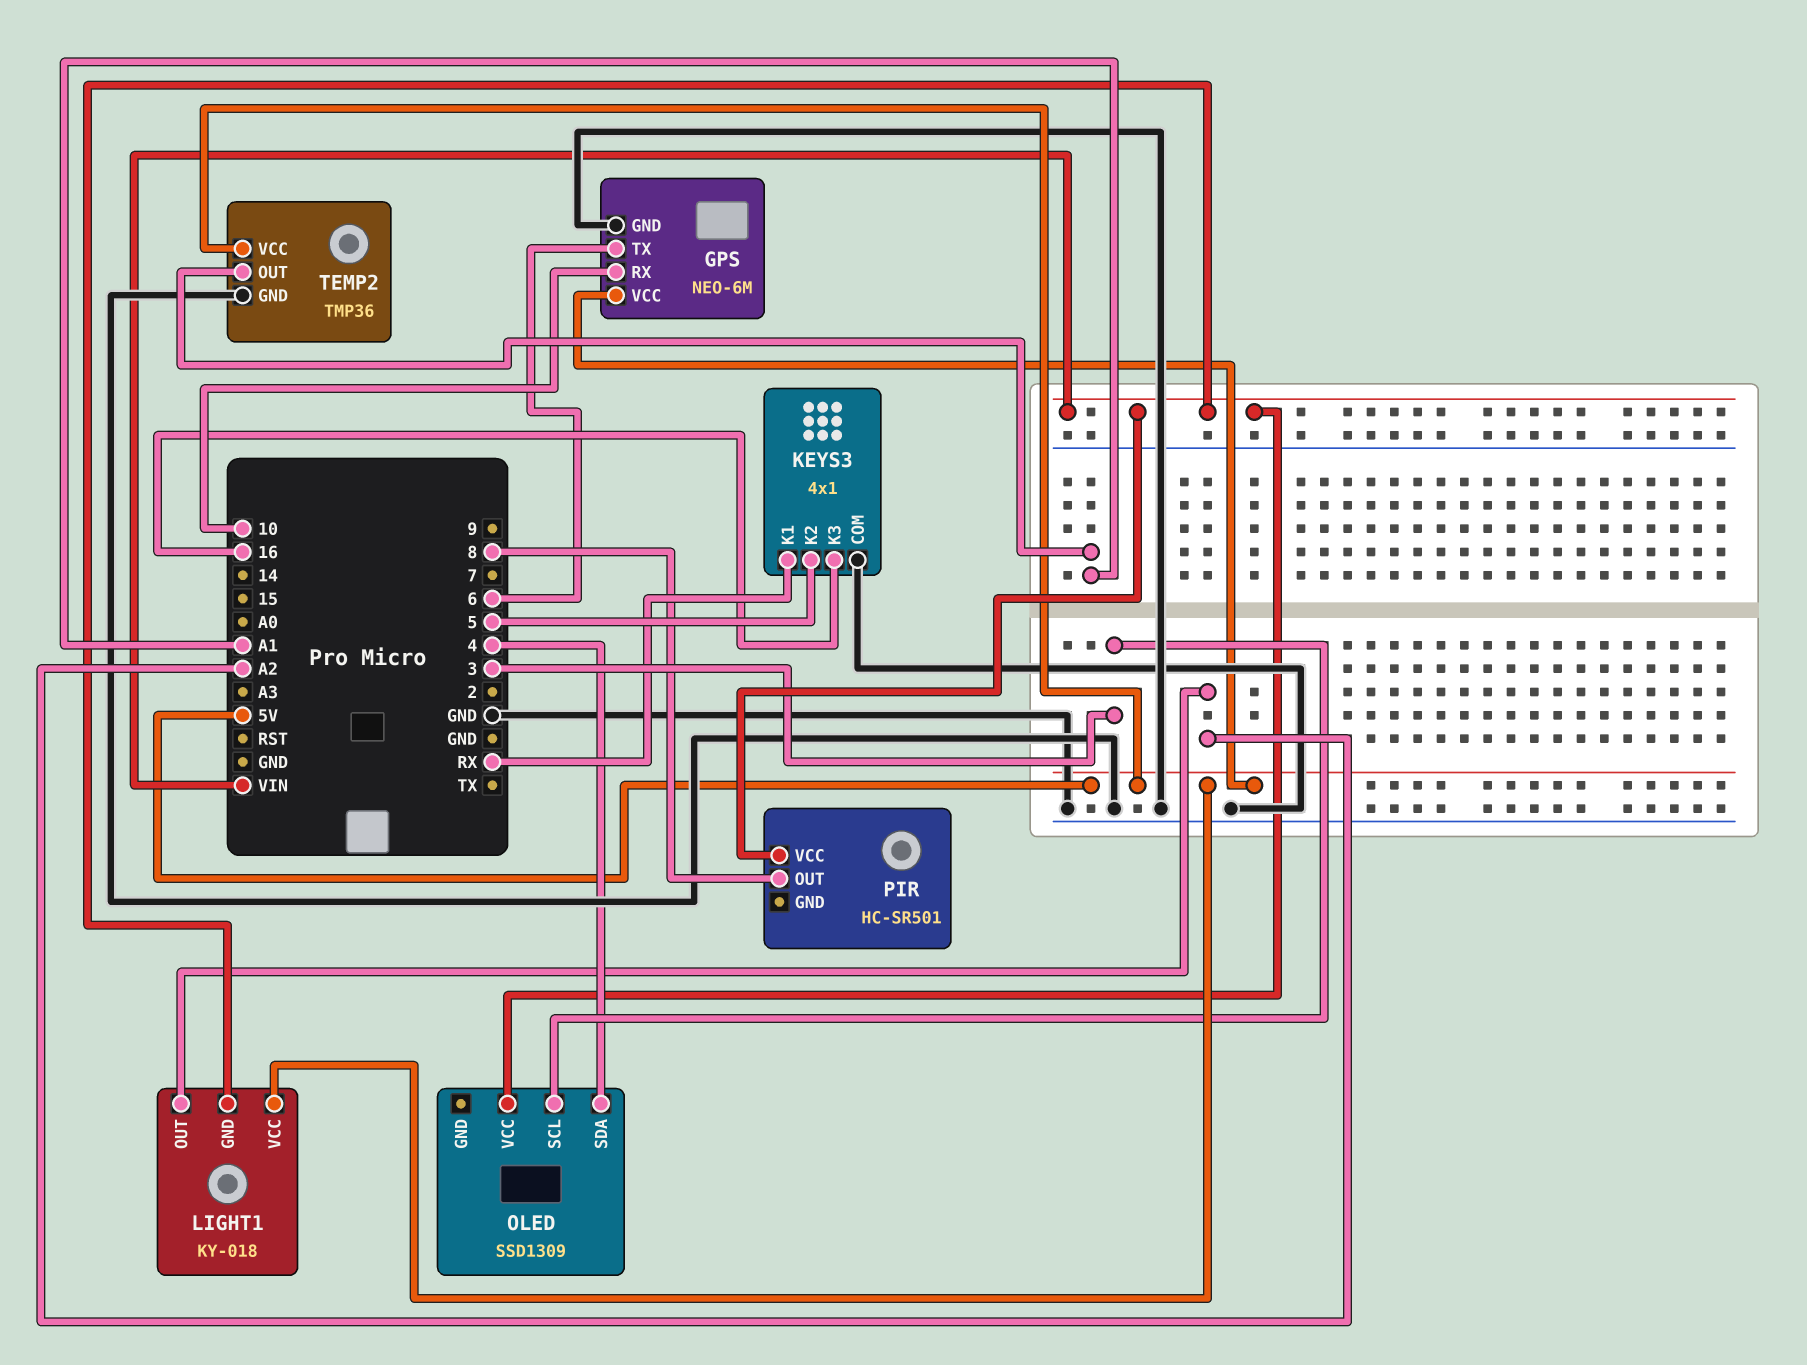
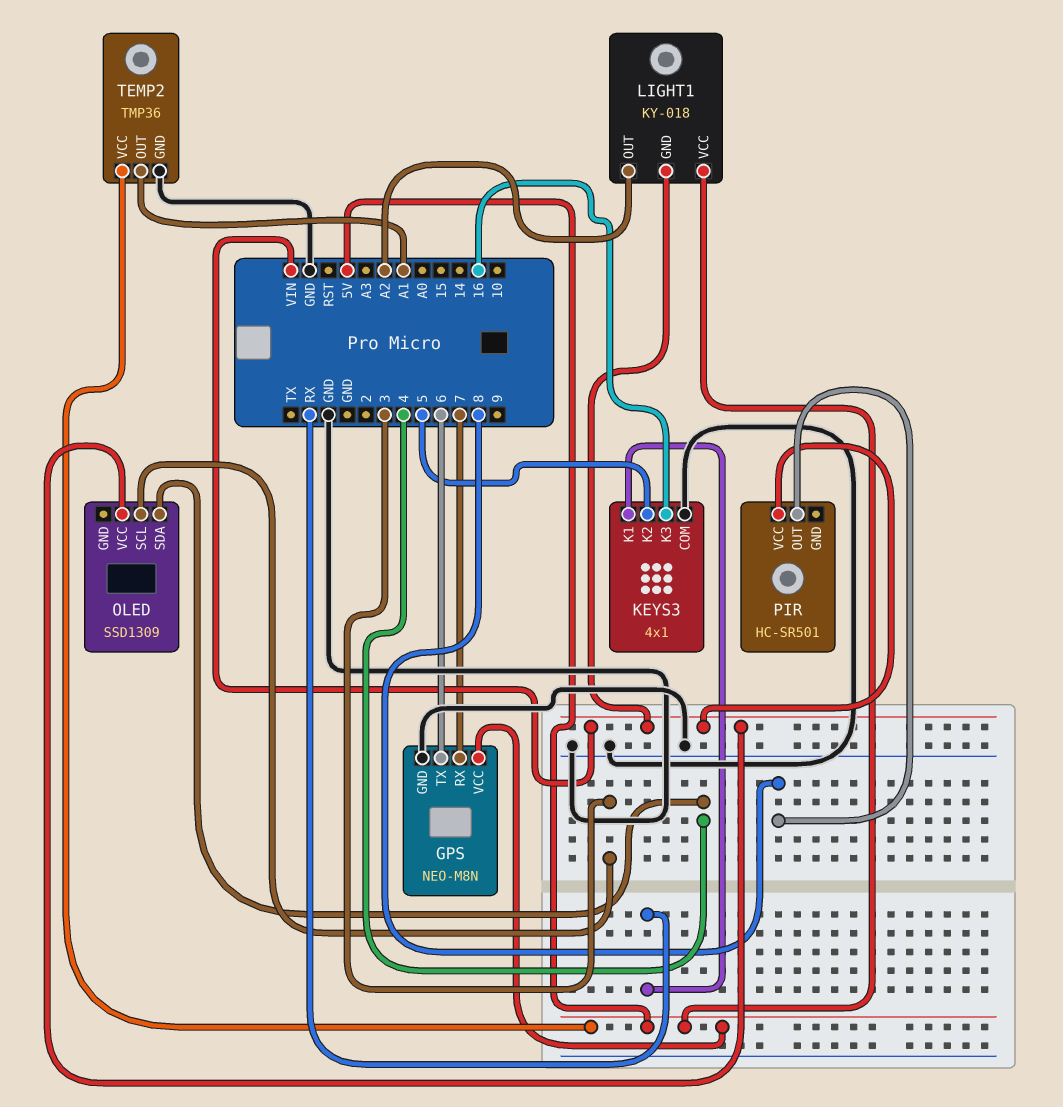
GPS: NEO-6M -> NEO-M8N
GPS pin RX: 10 -> 7

